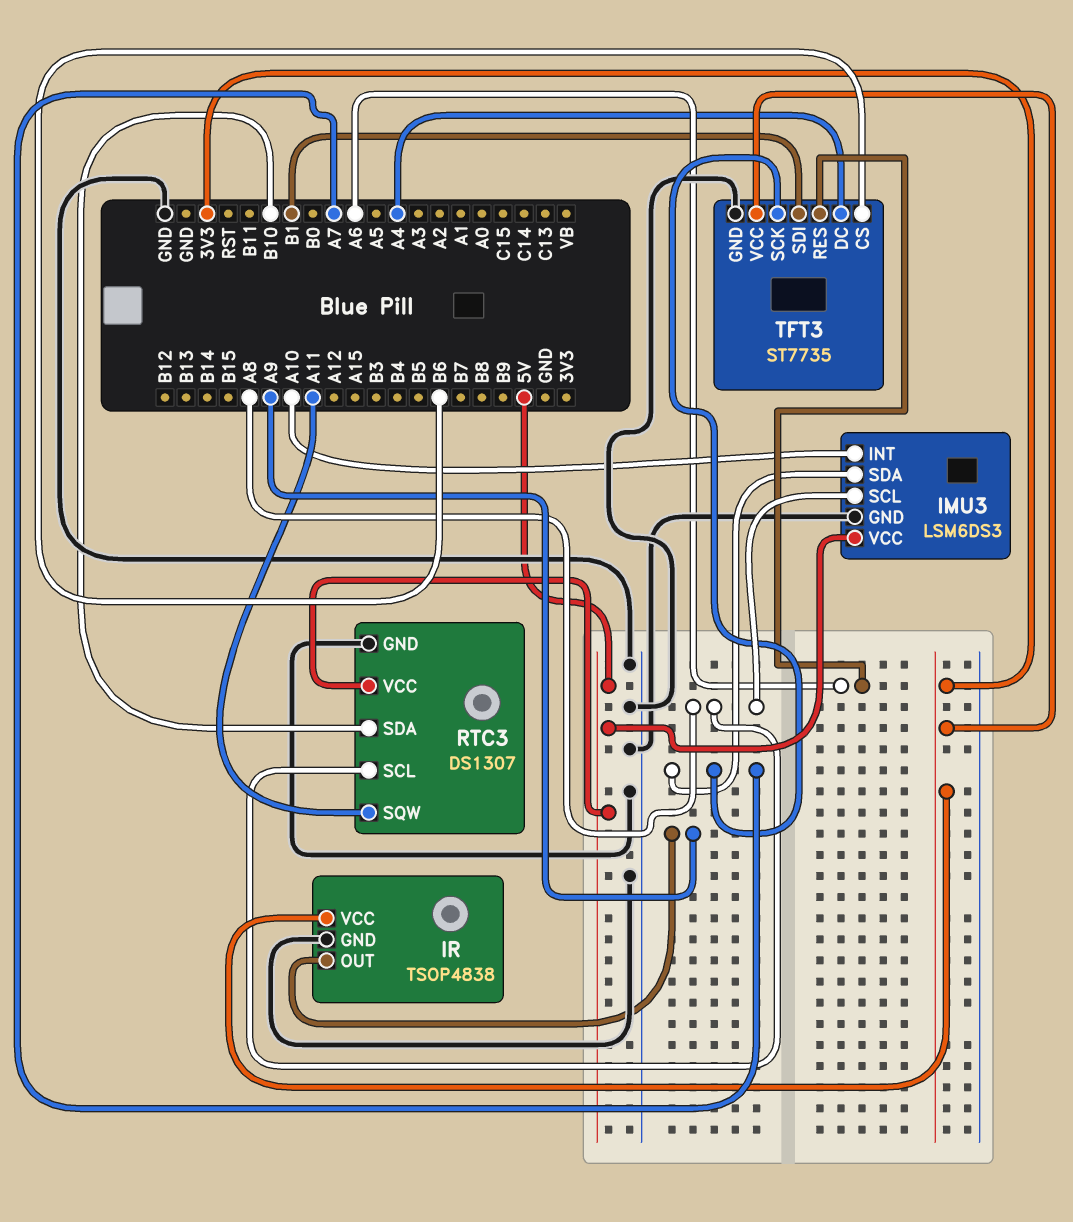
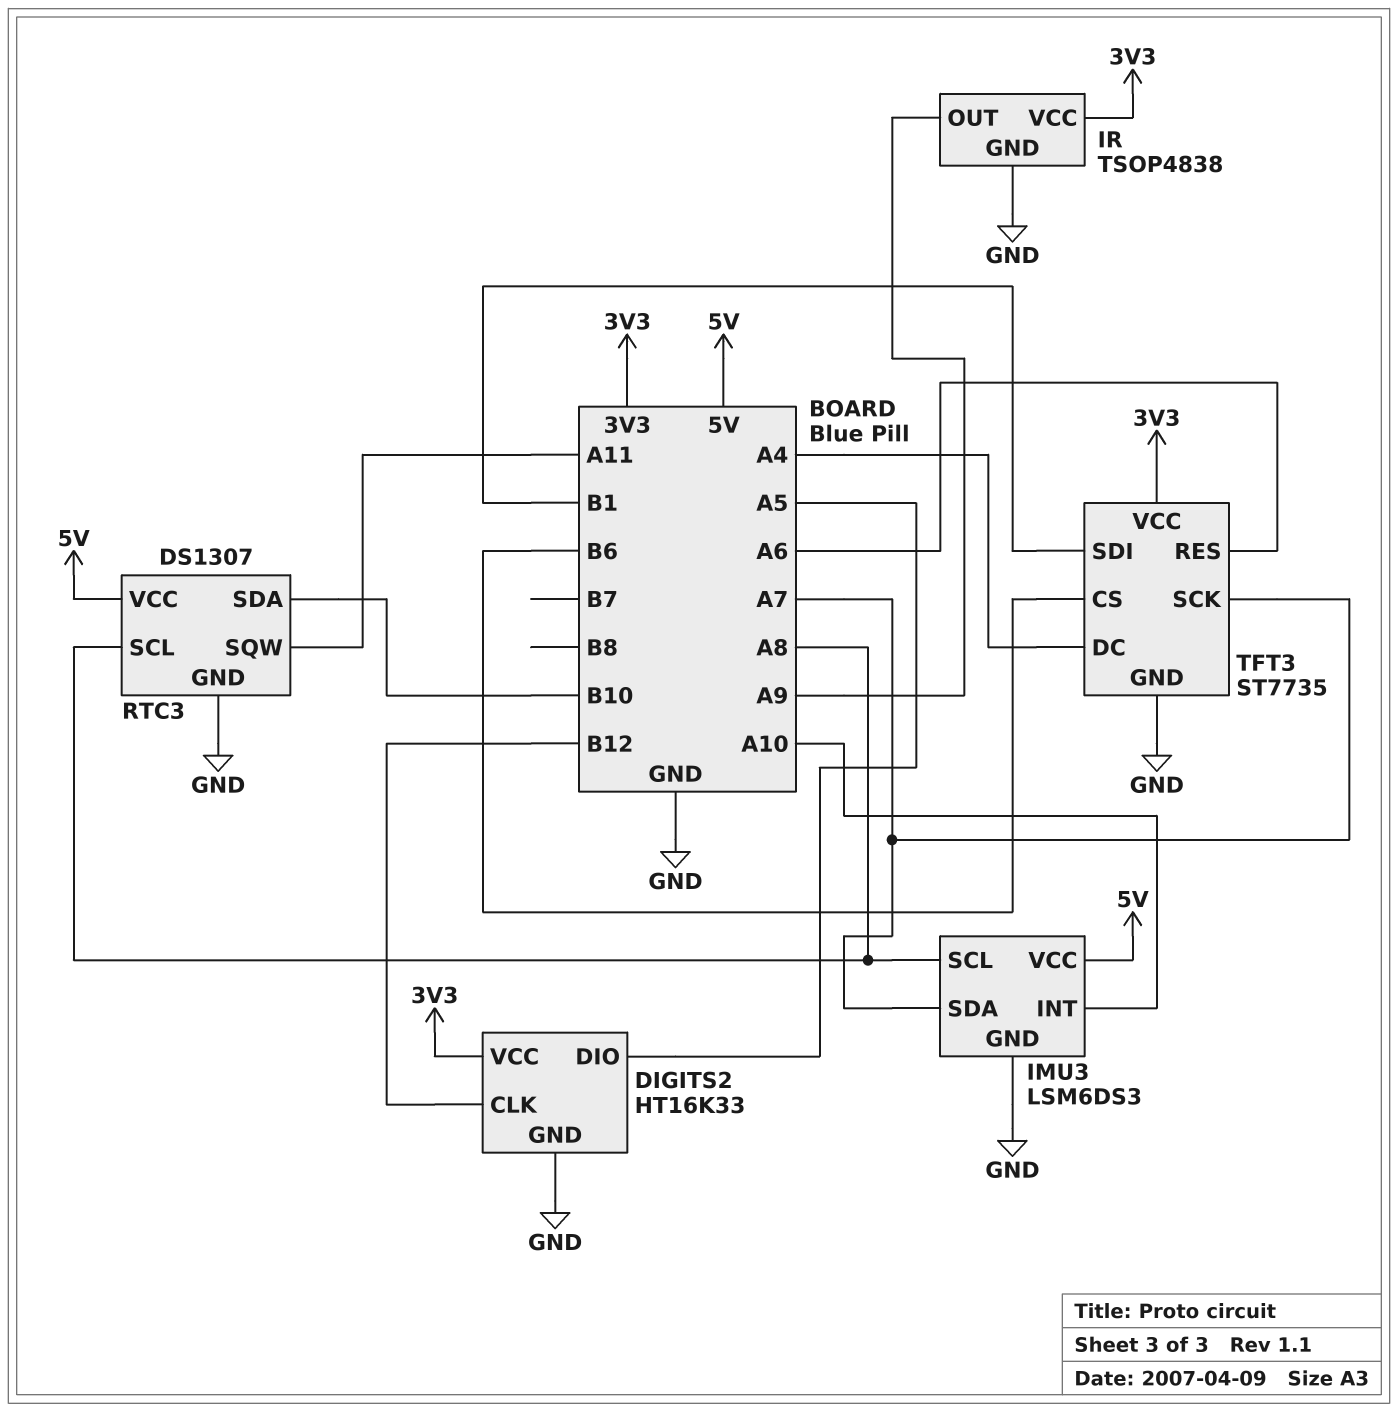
DIGITS2: none -> HT16K33
DIGITS2 pin CLK: none -> B12
DIGITS2 pin DIO: none -> A5
DIGITS2 pin GND: none -> GND
DIGITS2 pin VCC: none -> 3V3

